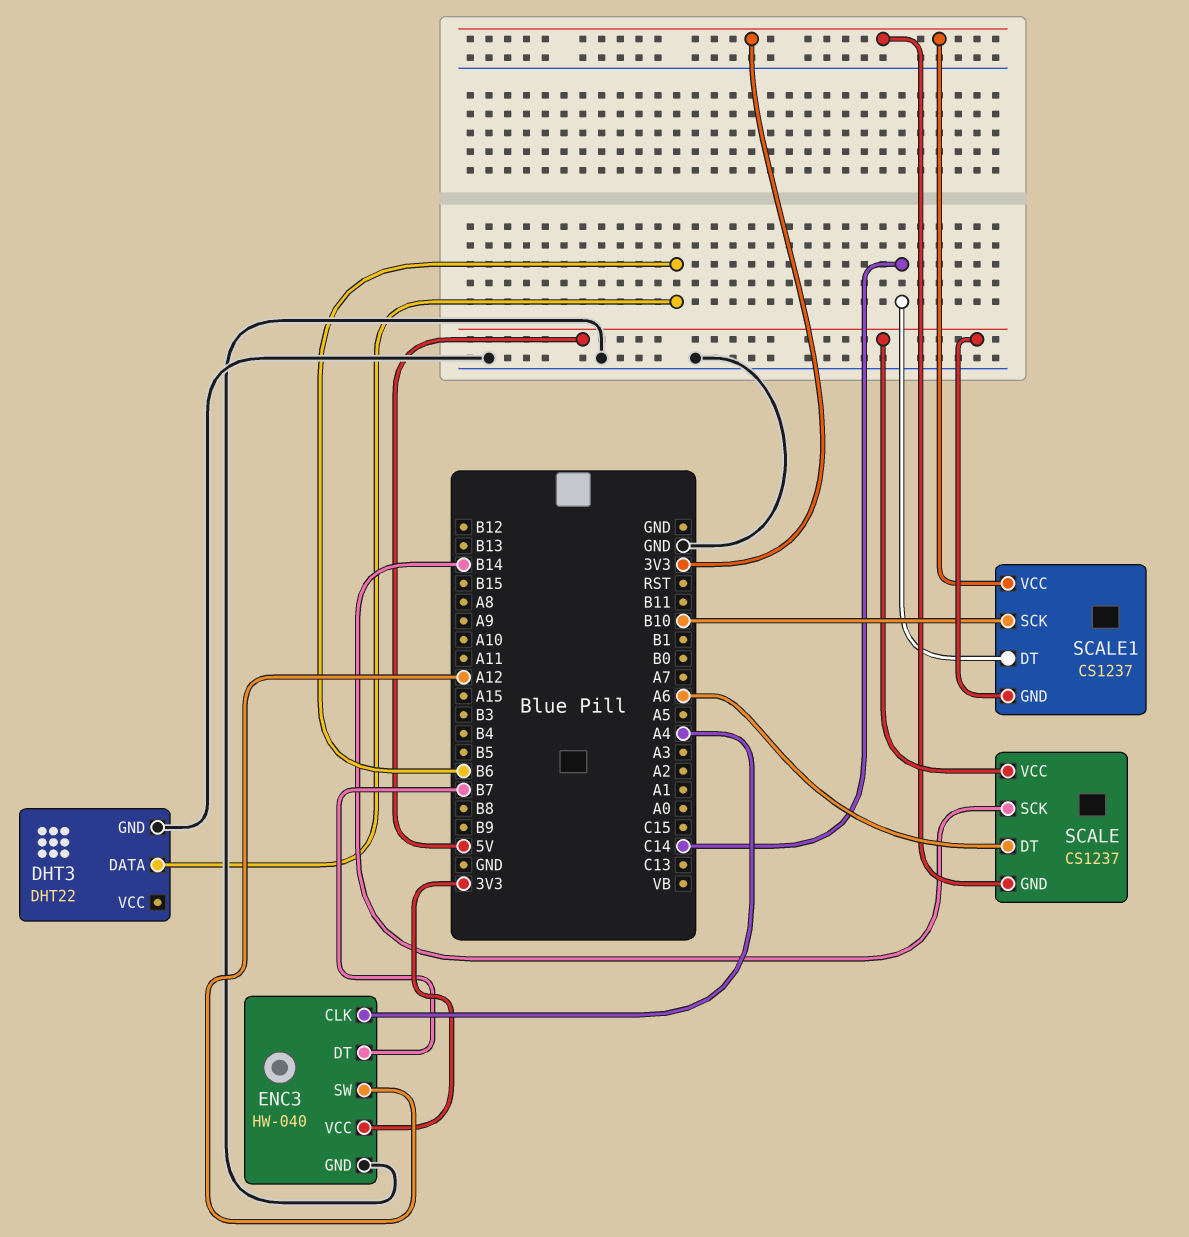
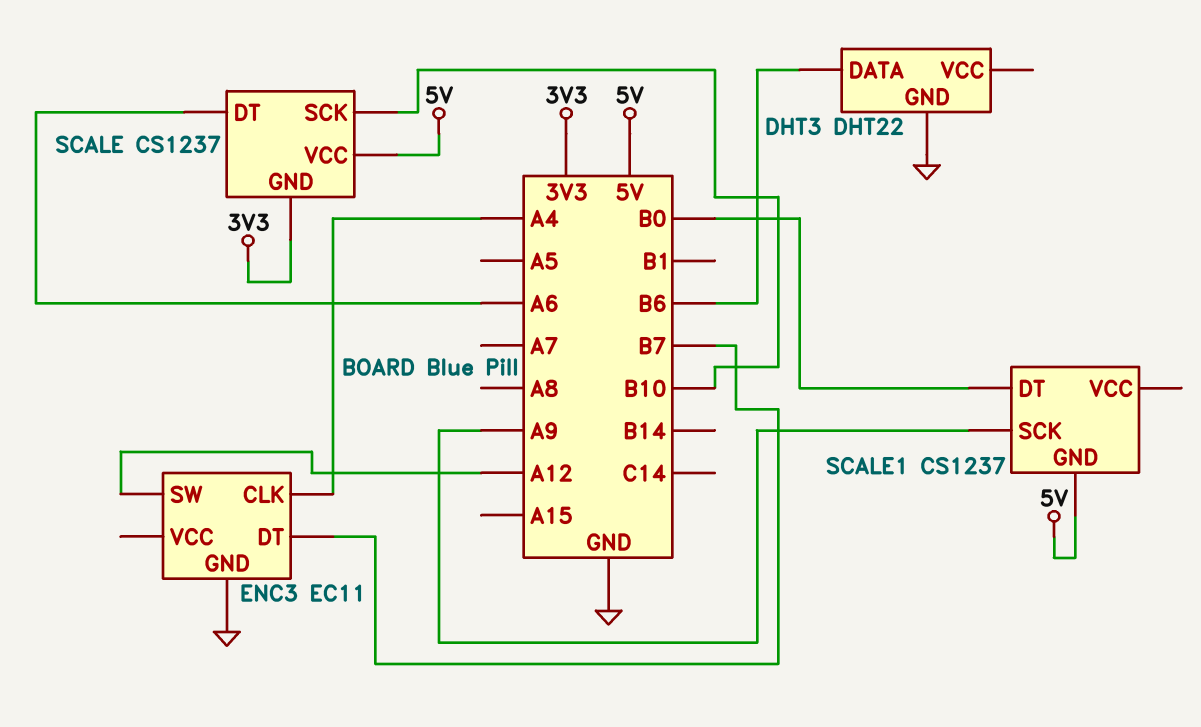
ENC3: HW-040 -> EC11
ENC3 pin VCC: 3V3 -> none
SCALE pin SCK: B14 -> B10
SCALE1 pin DT: C14 -> B0
SCALE1 pin SCK: B10 -> A9
SCALE1 pin VCC: 3V3 -> none

